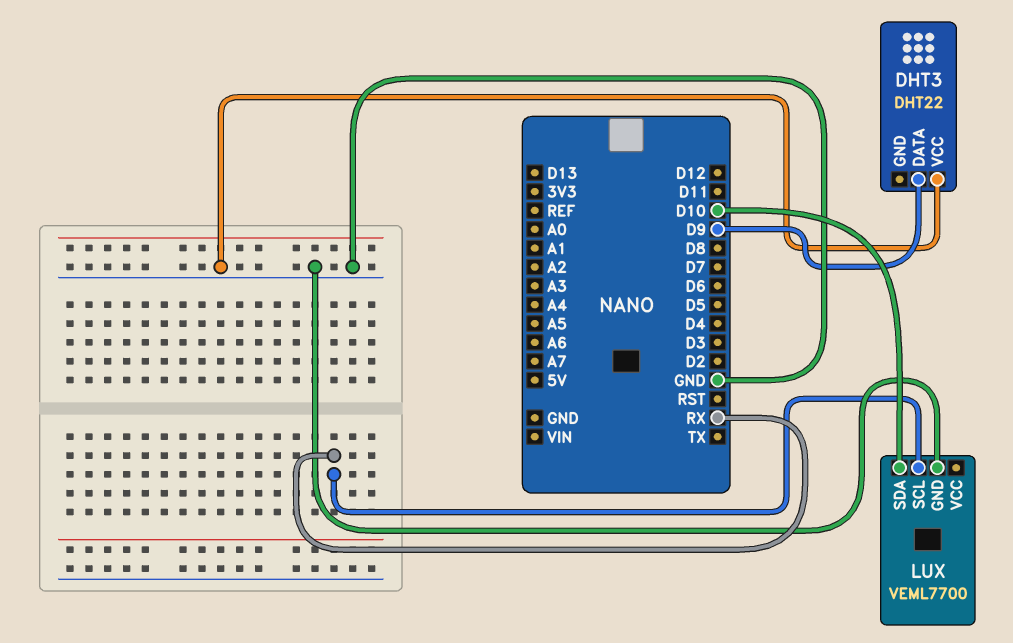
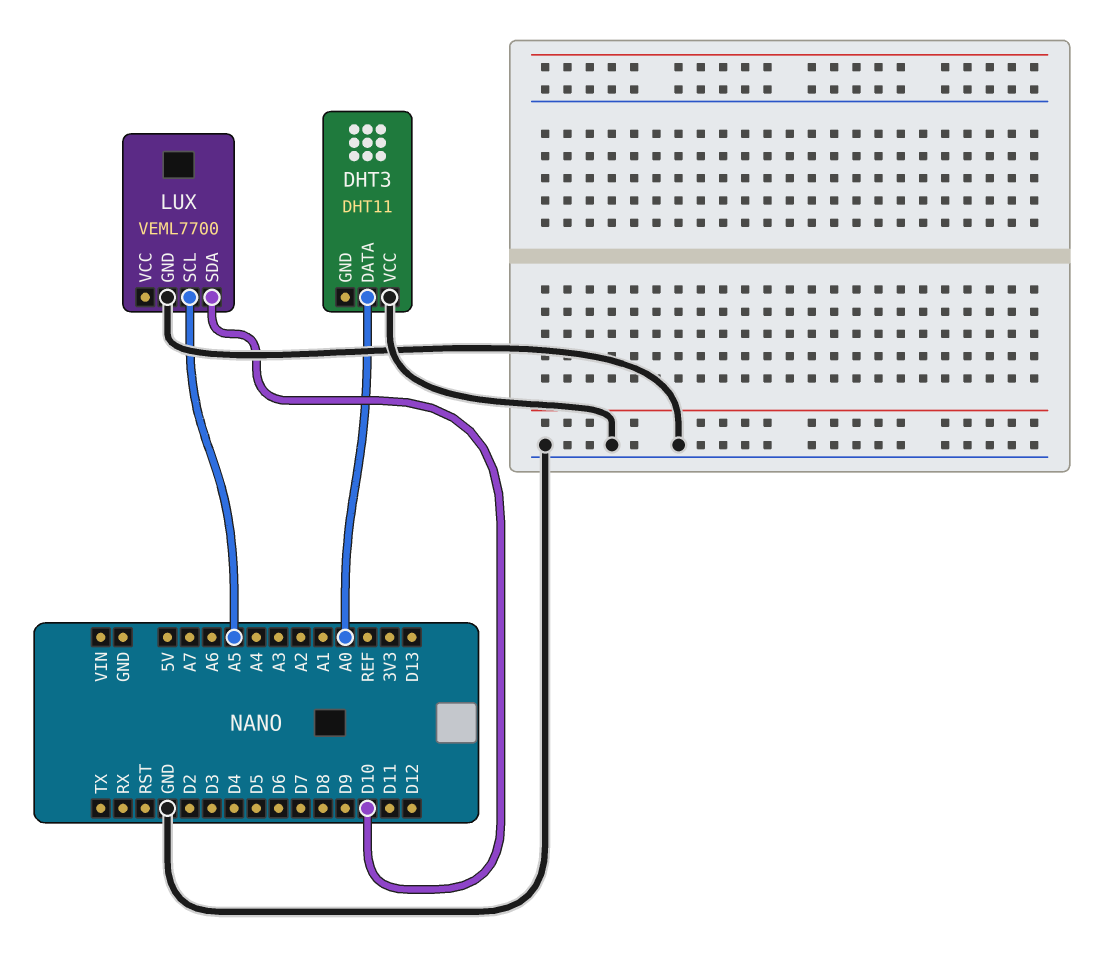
DHT3: DHT22 -> DHT11
DHT3 pin DATA: D9 -> A0
LUX pin SCL: RX -> A5

